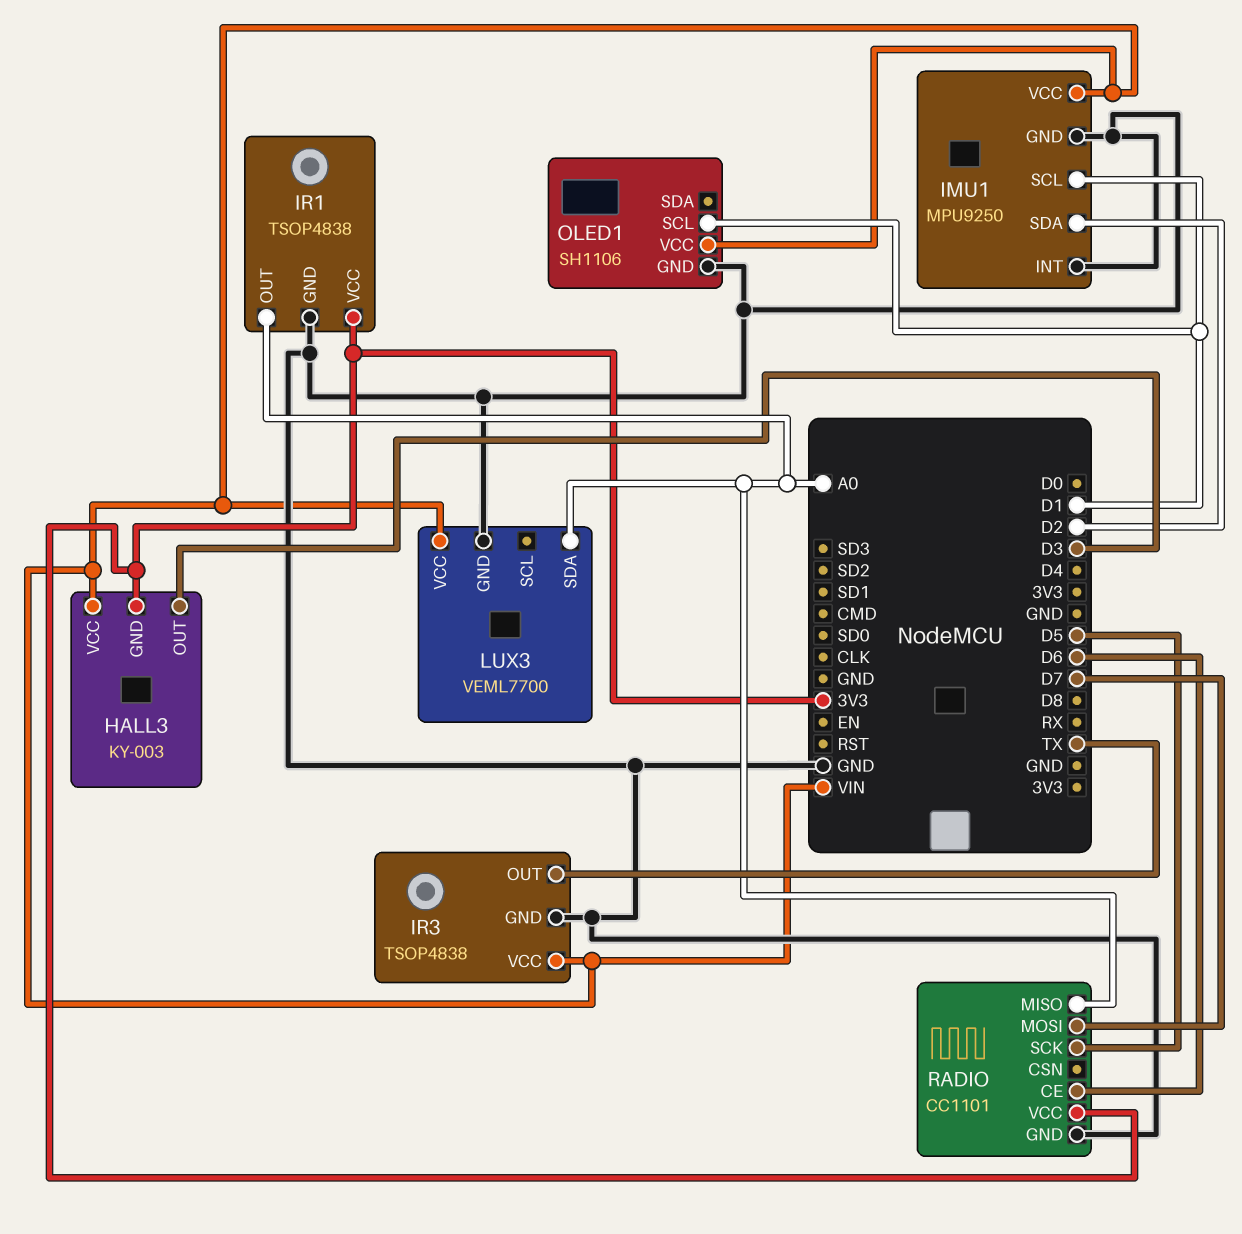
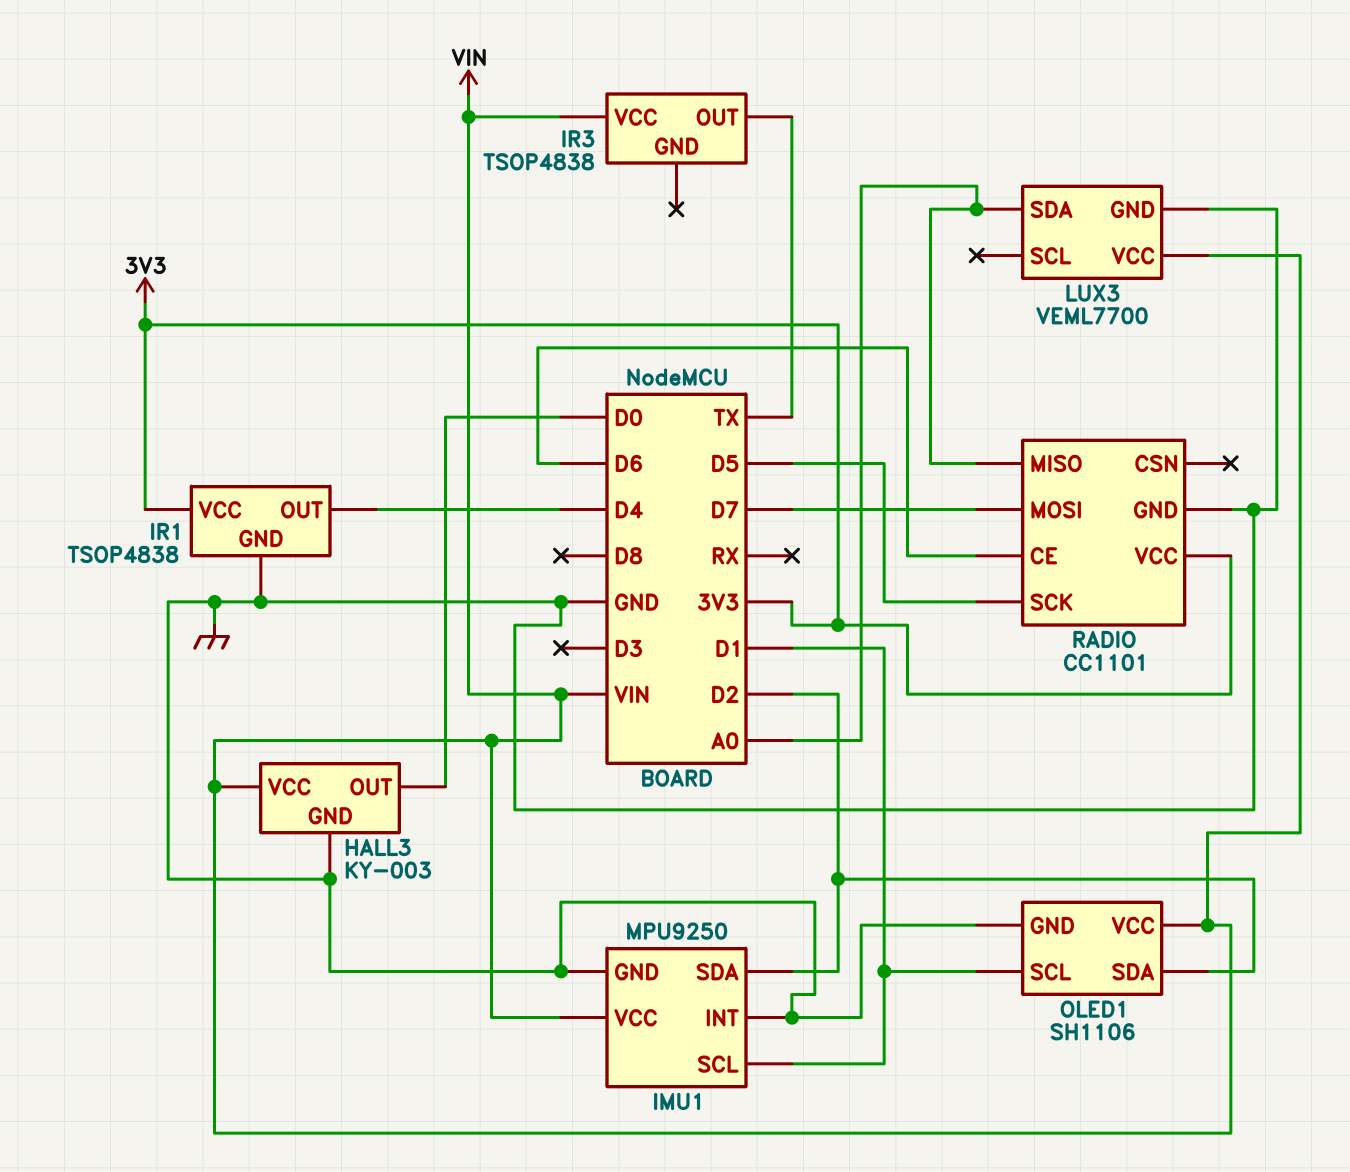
HALL3 pin GND: 3V3 -> GND
HALL3 pin OUT: D3 -> D0
IR1 pin OUT: A0 -> D4
IR3 pin GND: GND -> none
OLED1 pin SDA: none -> D2

